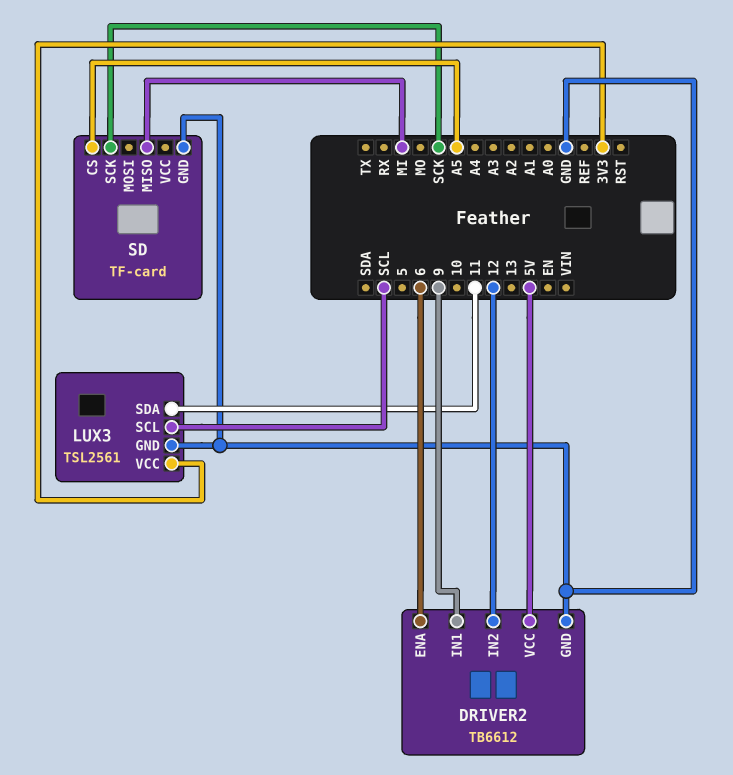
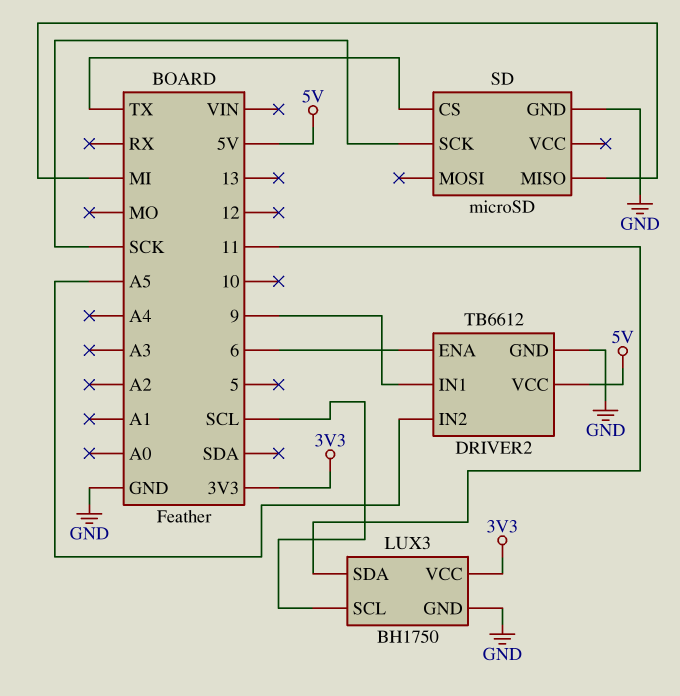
DRIVER2 pin IN2: 12 -> A5
LUX3: TSL2561 -> BH1750
SD: TF-card -> microSD
SD pin CS: A5 -> TX

